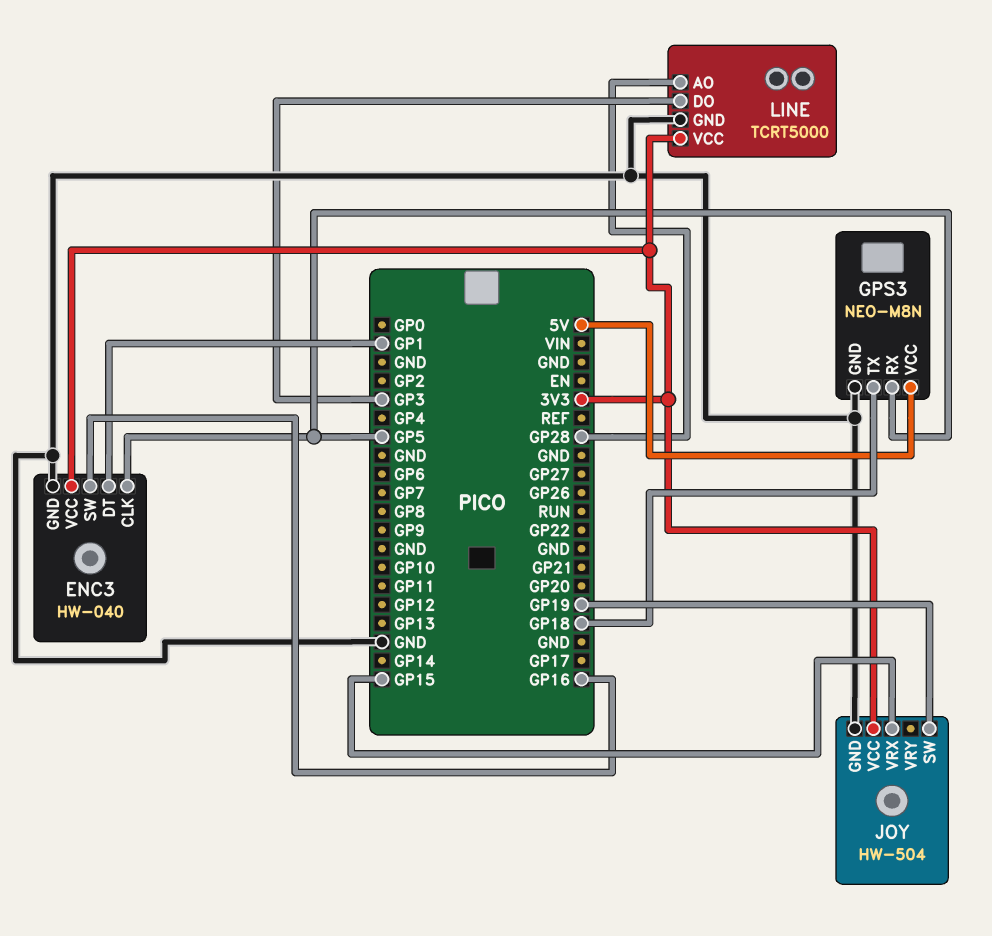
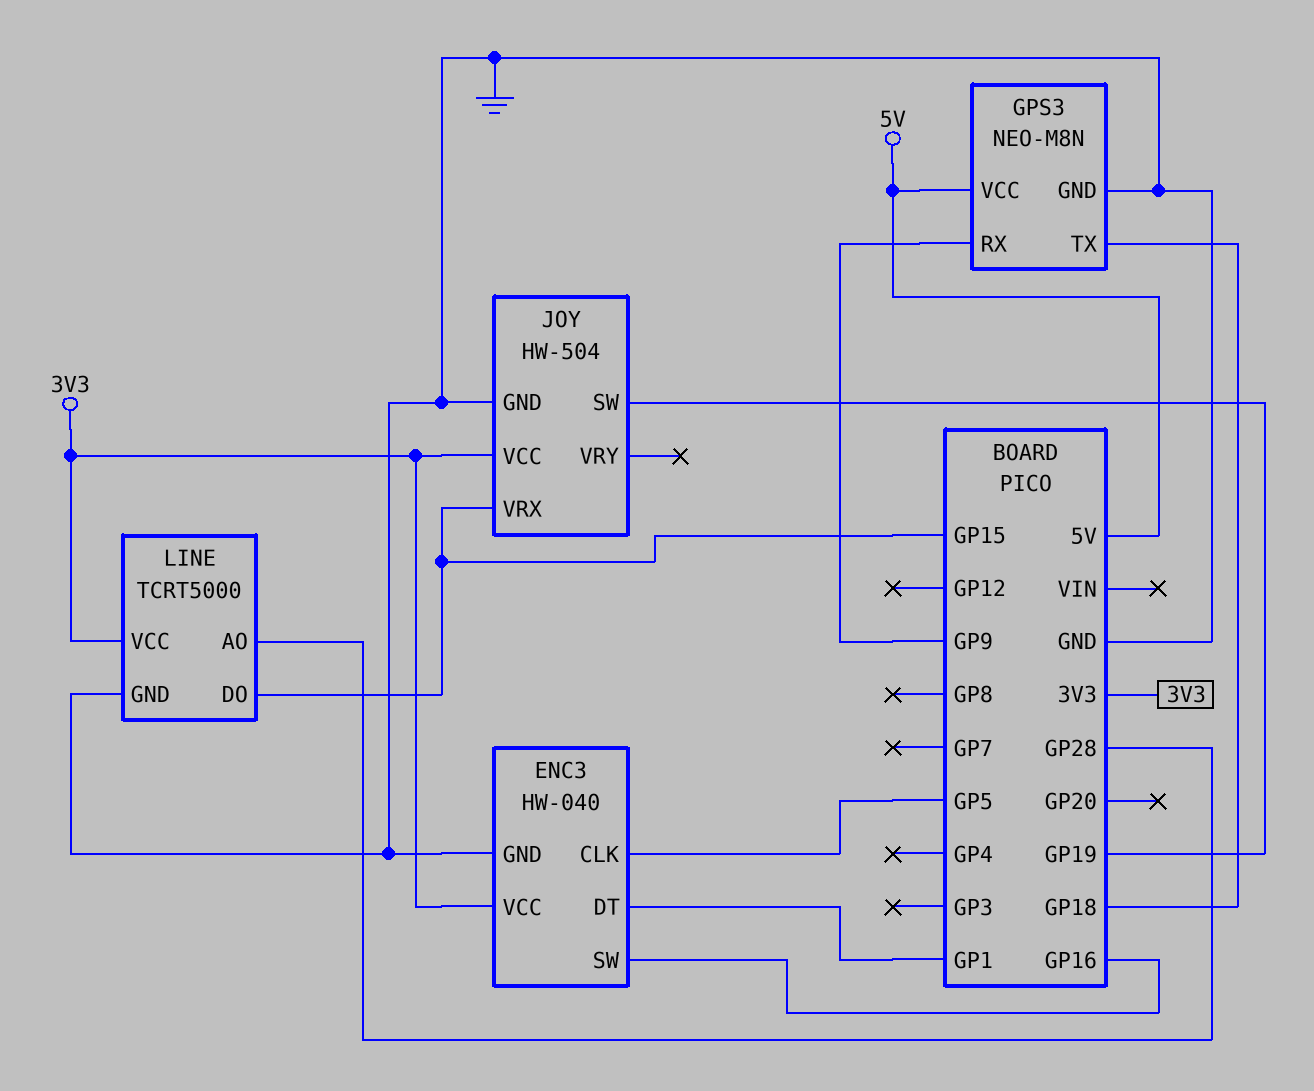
GPS3 pin RX: GP5 -> GP9
LINE pin DO: GP3 -> GP15

